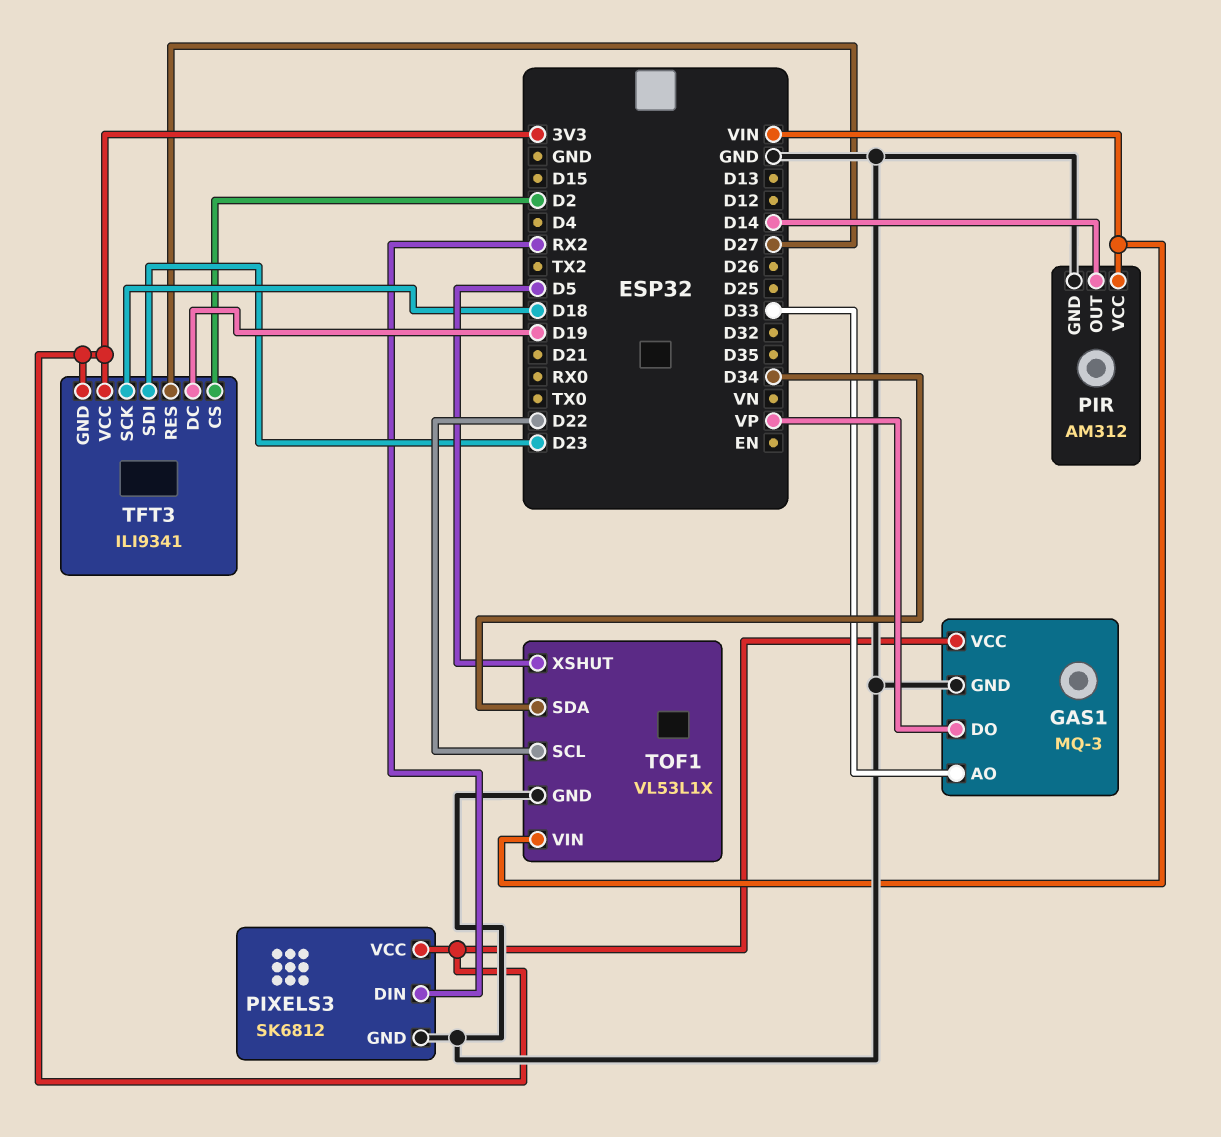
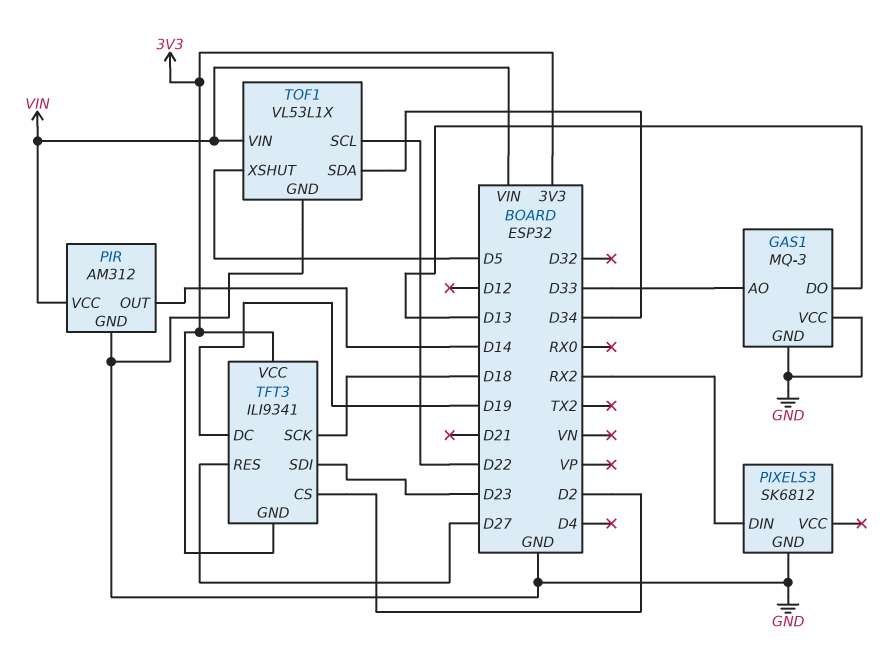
GAS1 pin DO: VP -> D13
GAS1 pin VCC: 3V3 -> GND
PIXELS3 pin VCC: 3V3 -> none

